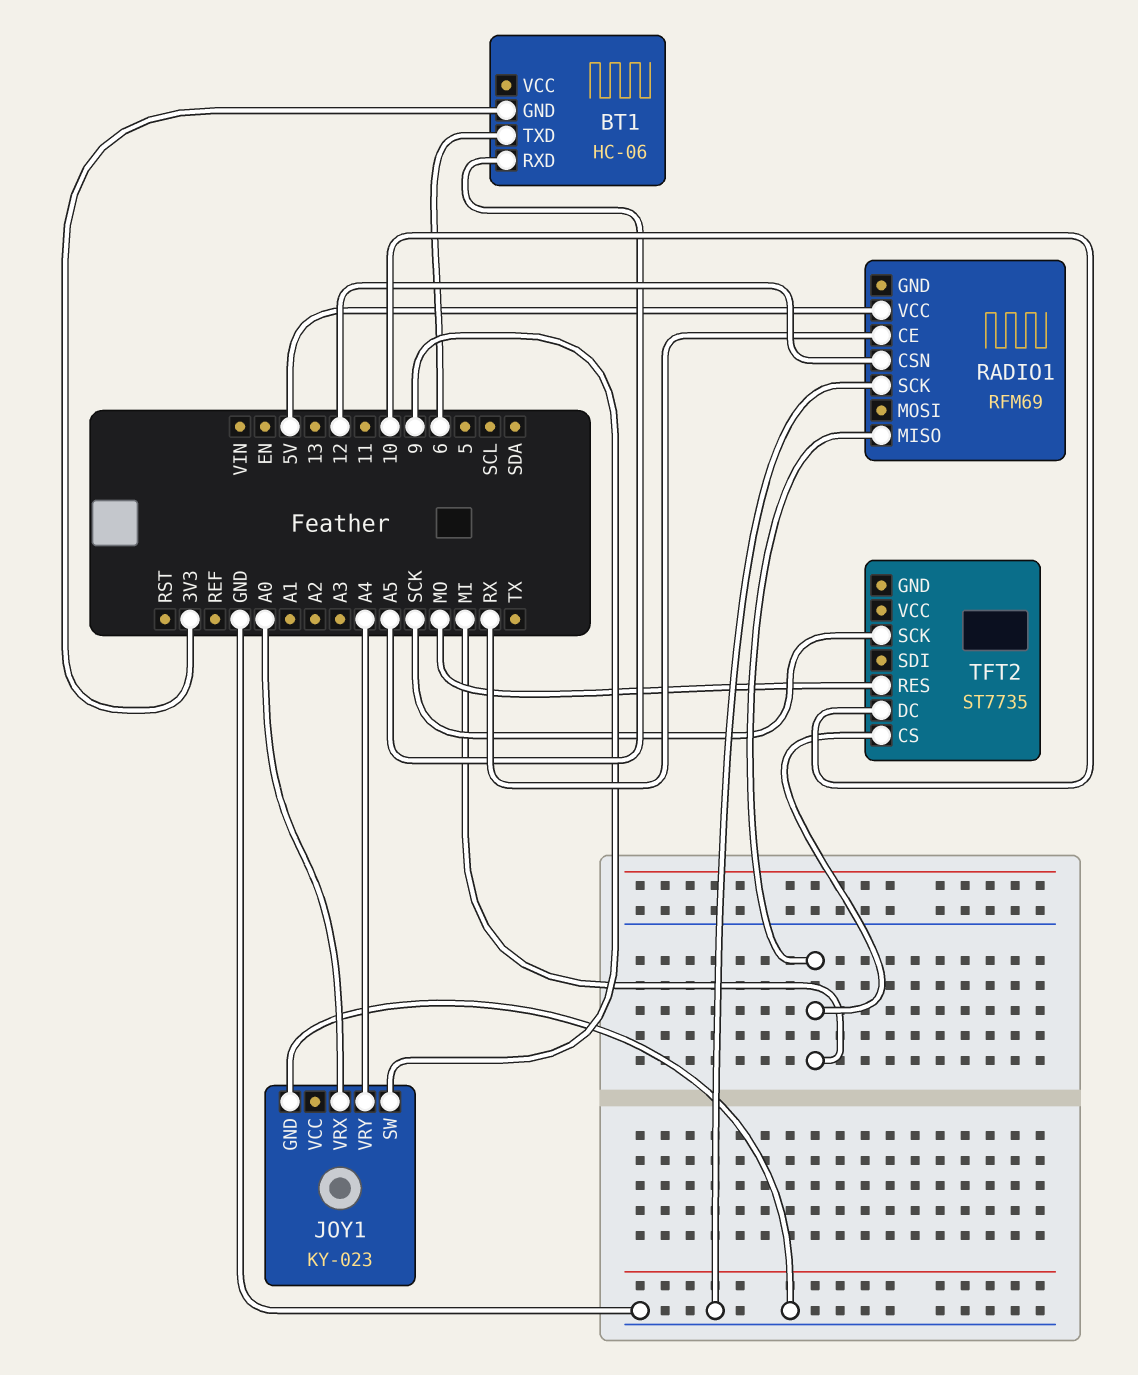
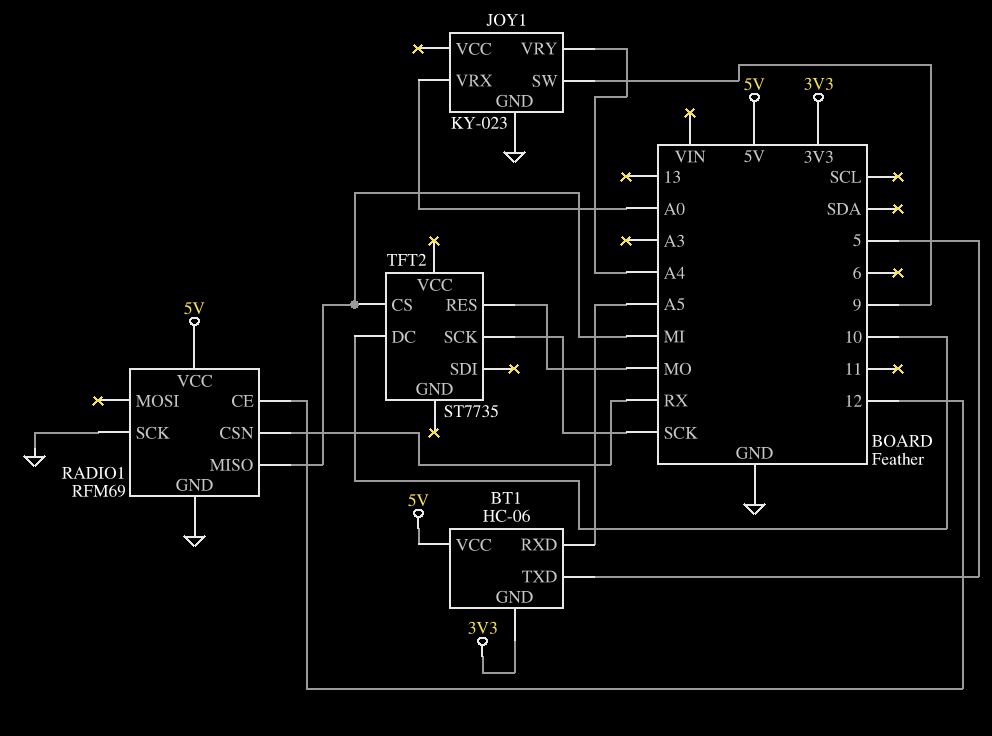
BT1 pin TXD: 6 -> 5
BT1 pin VCC: none -> 5V
RADIO1 pin CE: RX -> 12
RADIO1 pin CSN: 12 -> RX
RADIO1 pin GND: none -> GND

